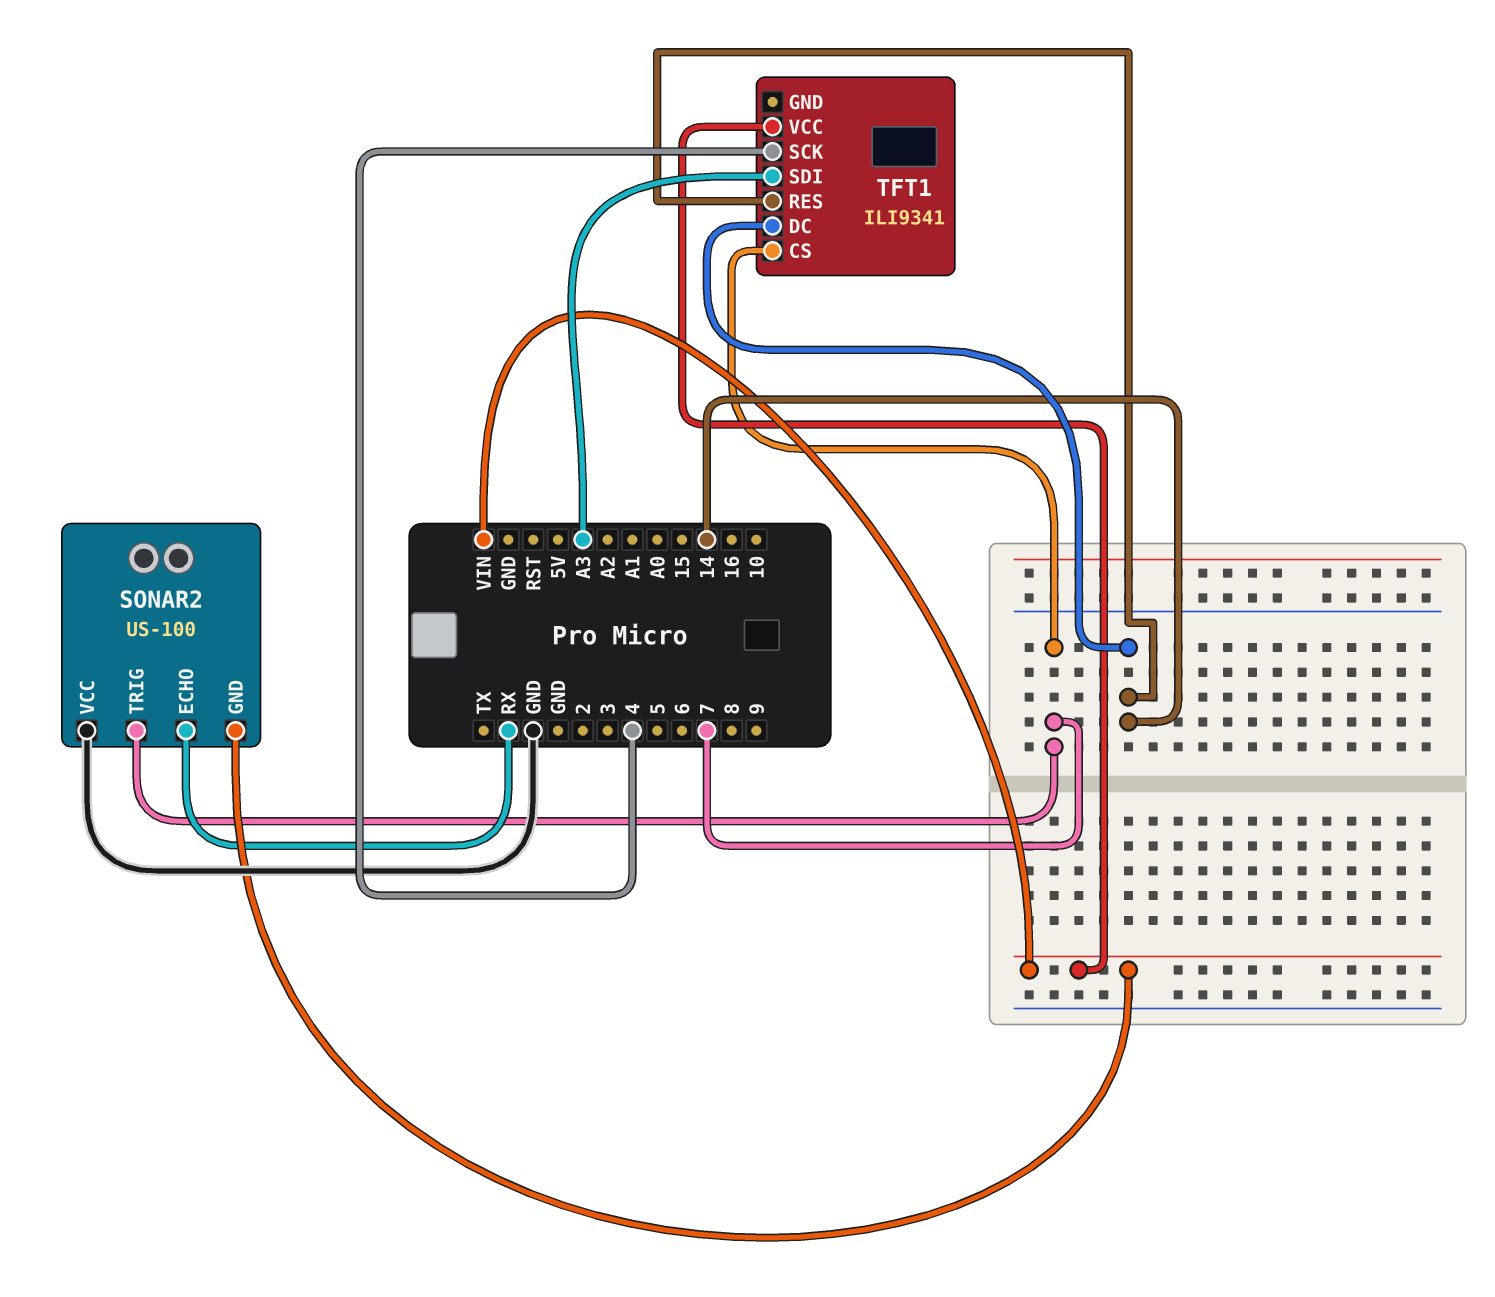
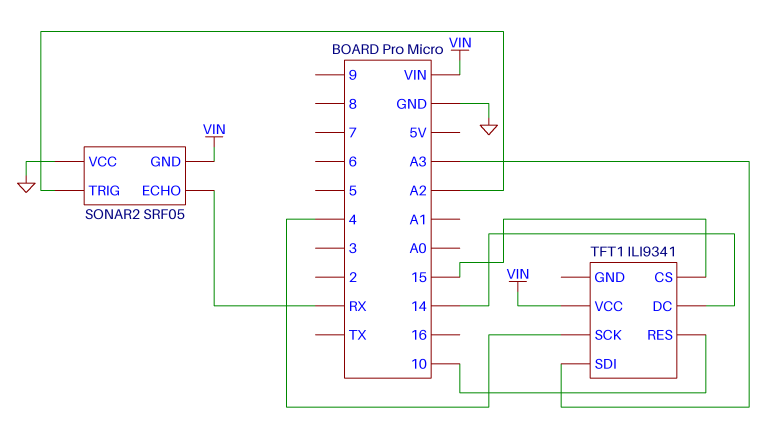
SONAR2: US-100 -> SRF05
SONAR2 pin TRIG: 7 -> A2
TFT1 pin CS: 7 -> 15
TFT1 pin RES: 14 -> 10

